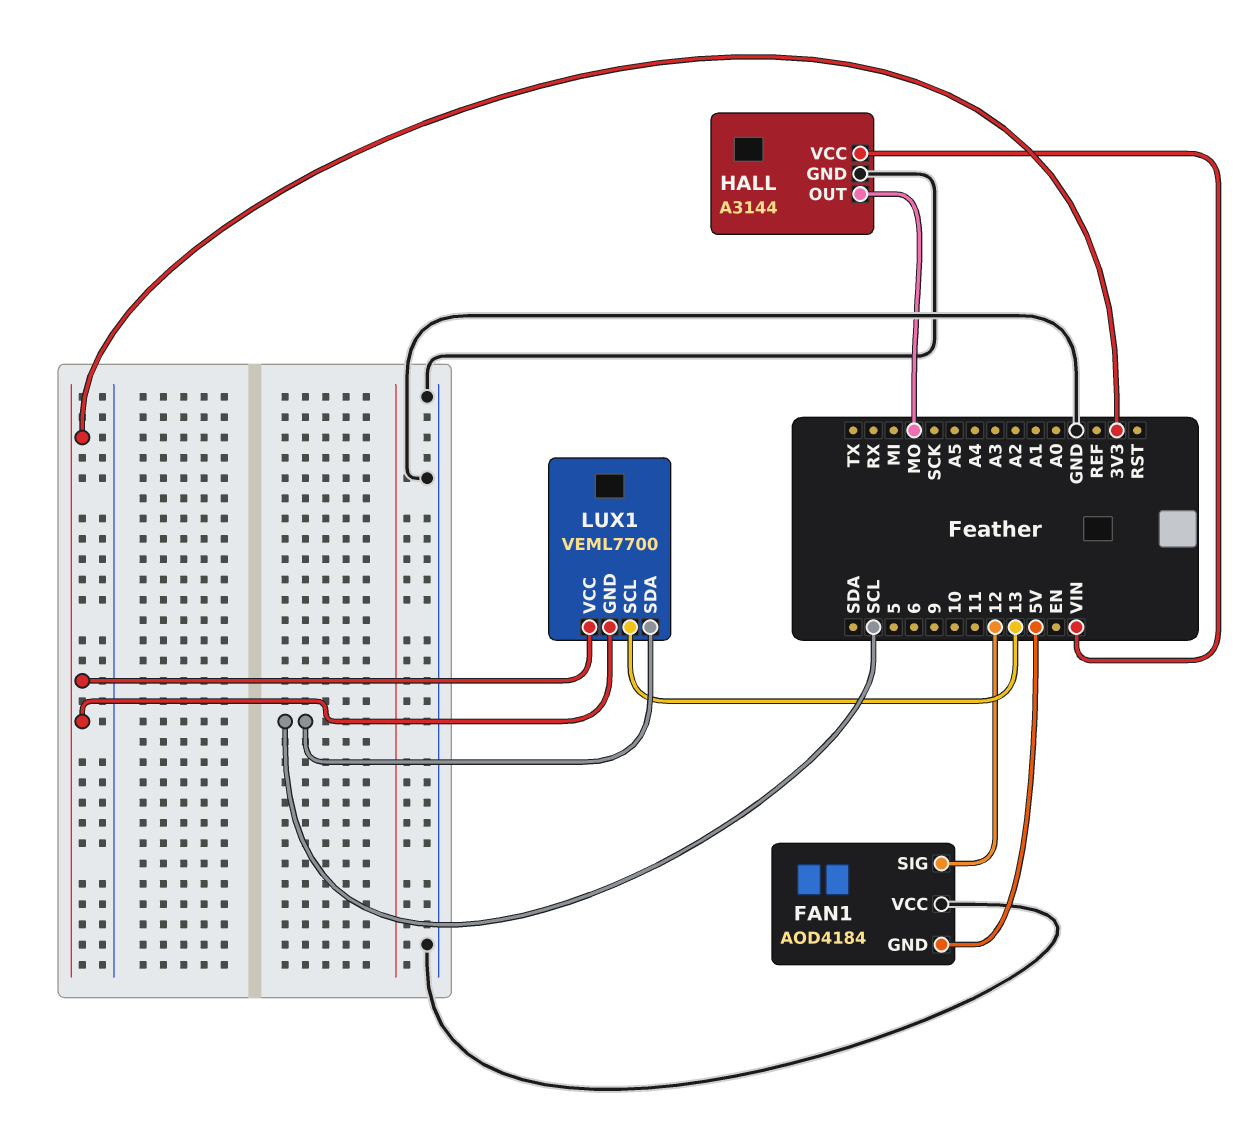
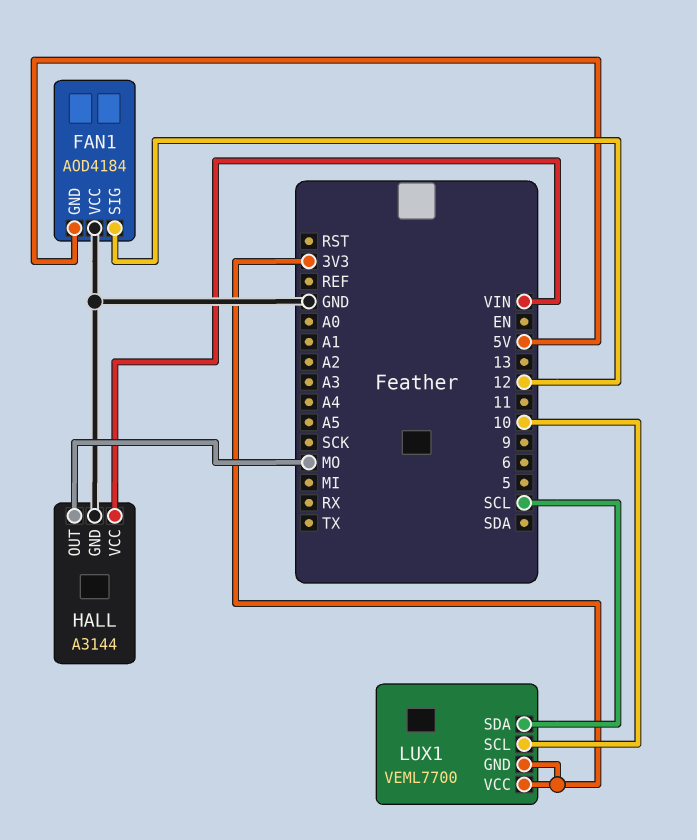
LUX1 pin SCL: 13 -> 10

